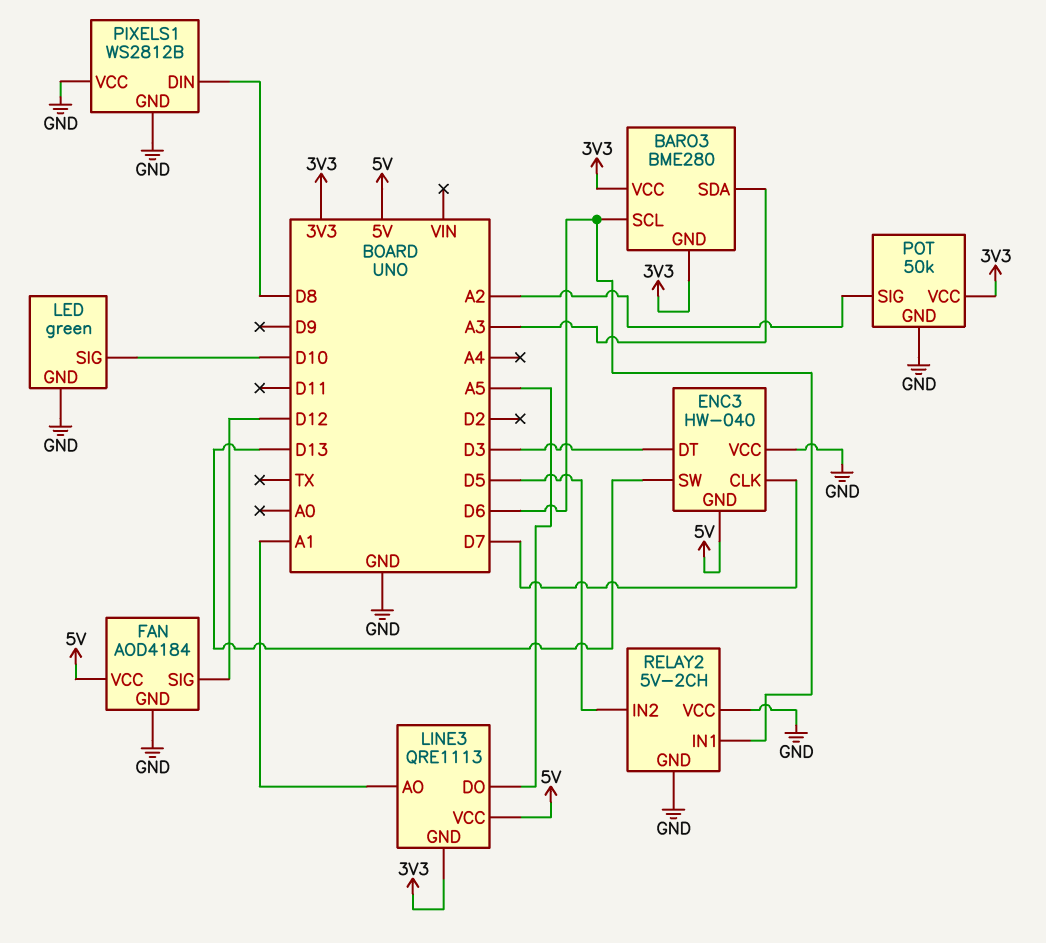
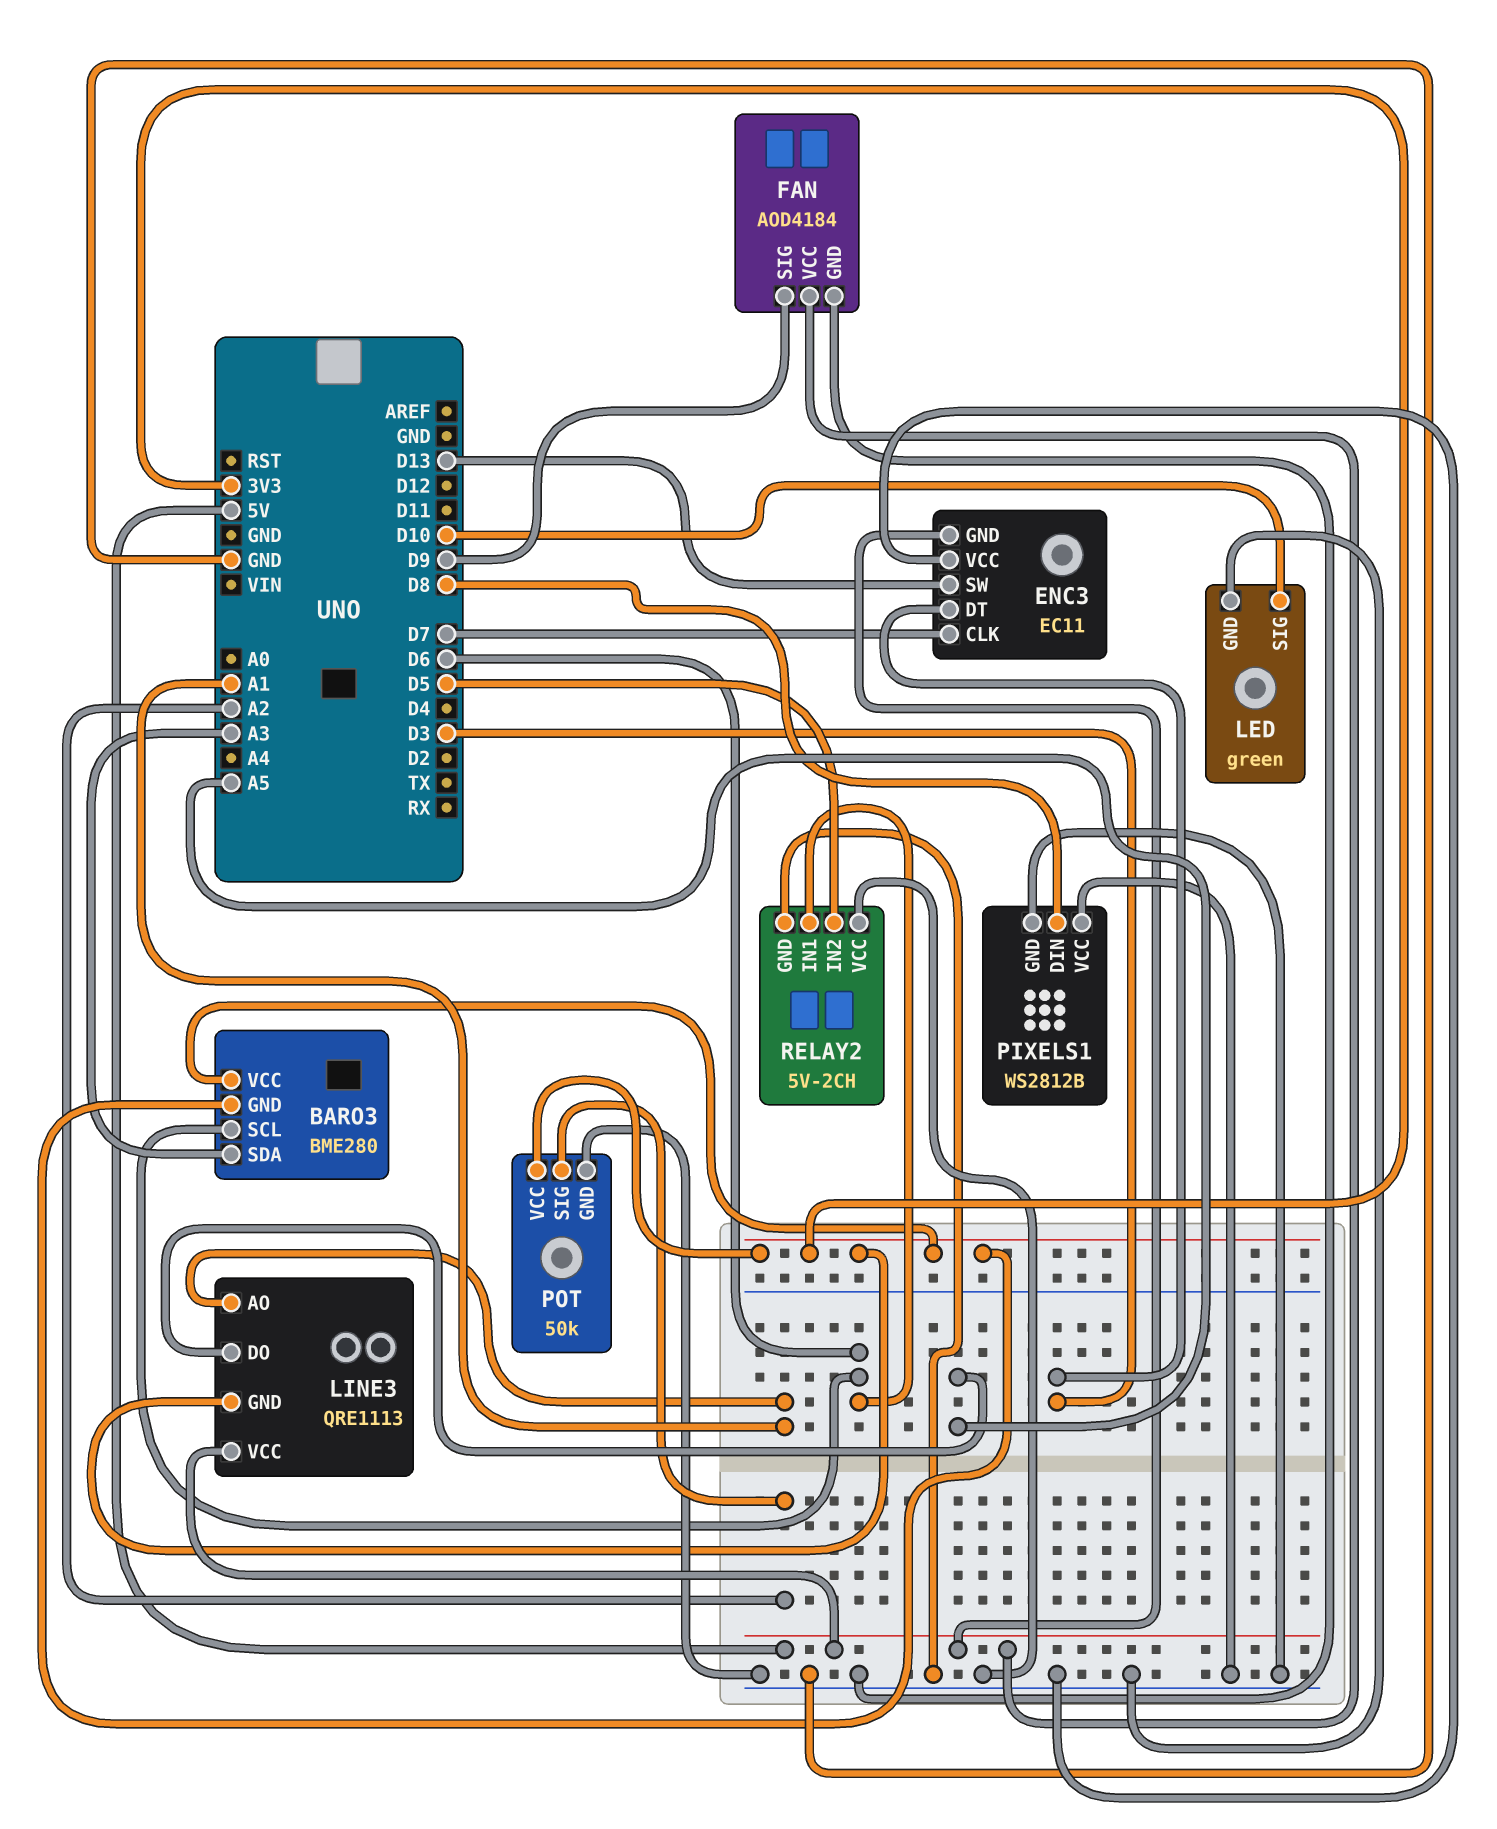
ENC3: HW-040 -> EC11
FAN pin SIG: D12 -> D9

